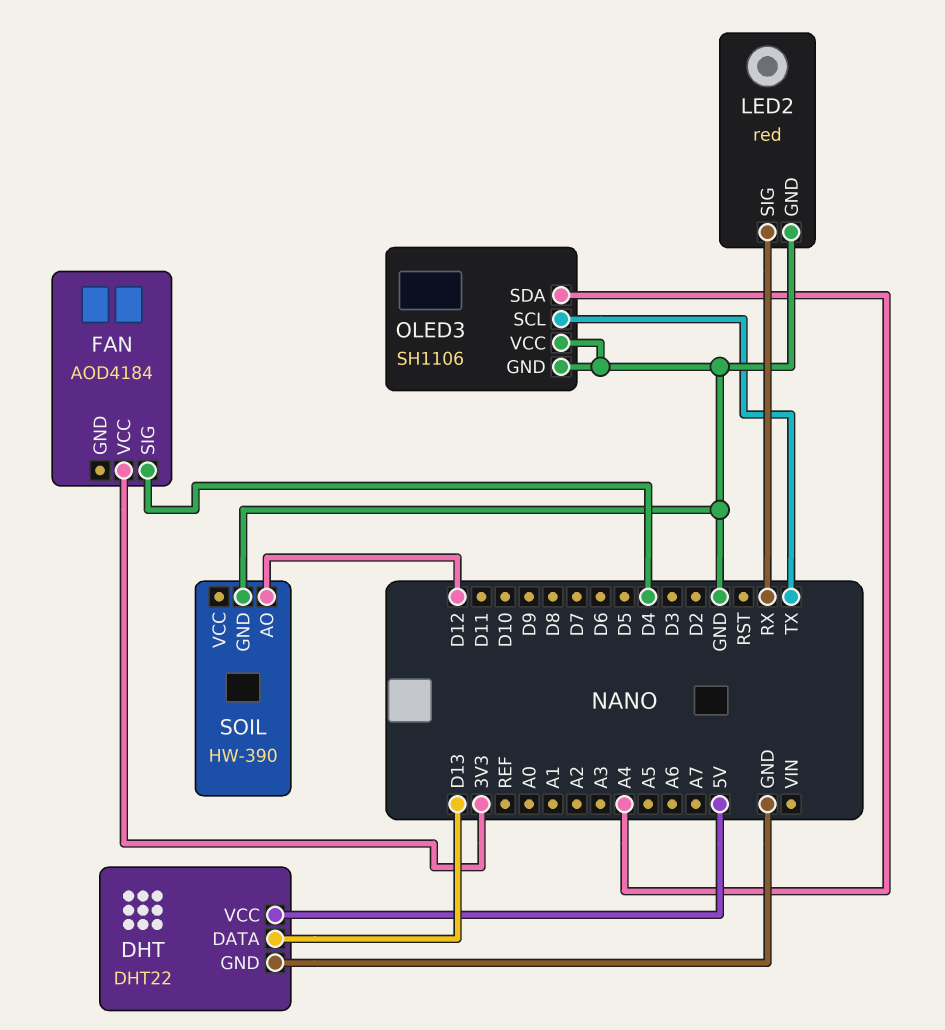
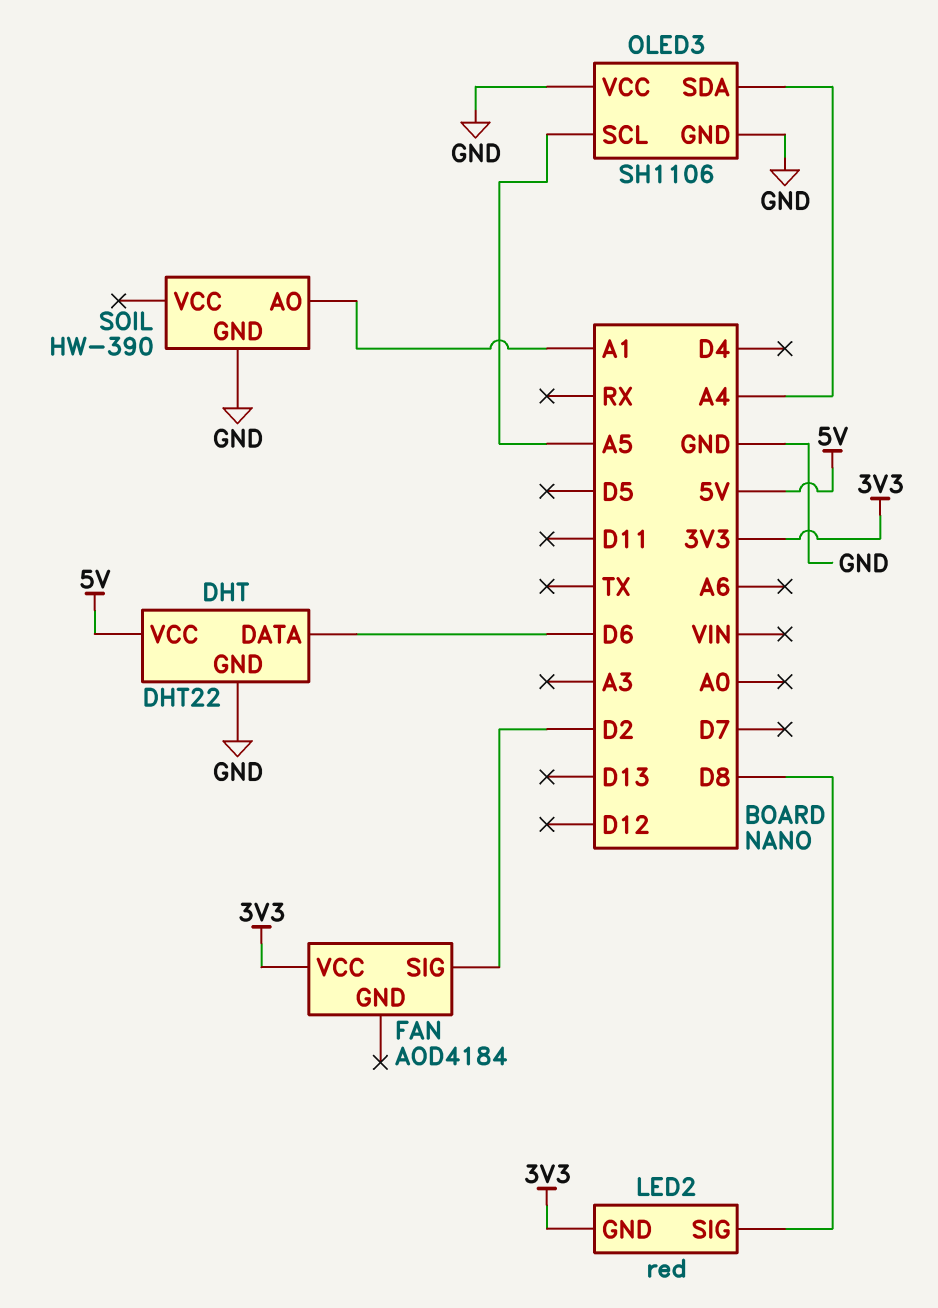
DHT pin DATA: D13 -> D6
FAN pin SIG: D4 -> D2
LED2 pin GND: GND -> 3V3
LED2 pin SIG: RX -> D8
OLED3 pin SCL: TX -> A5
SOIL pin AO: D12 -> A1

